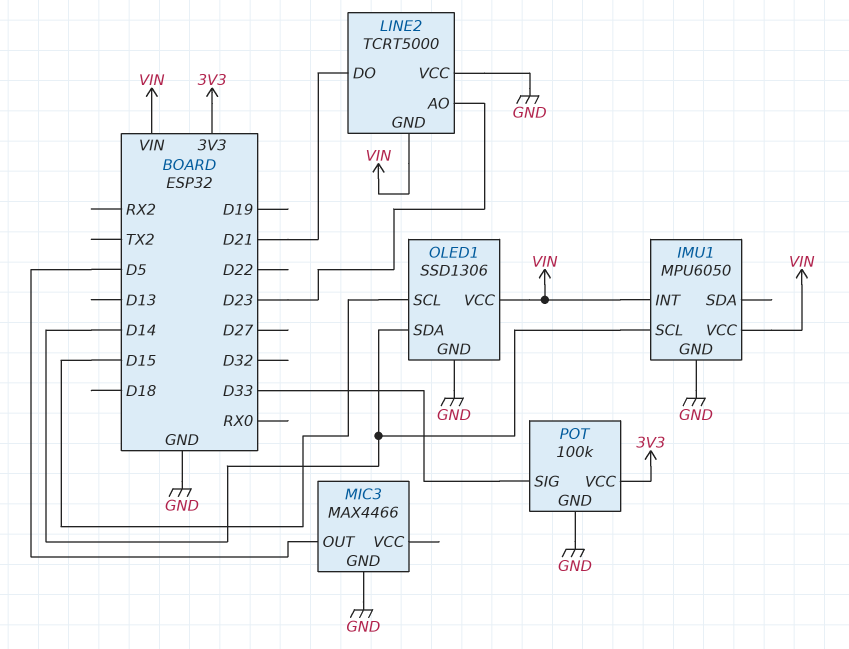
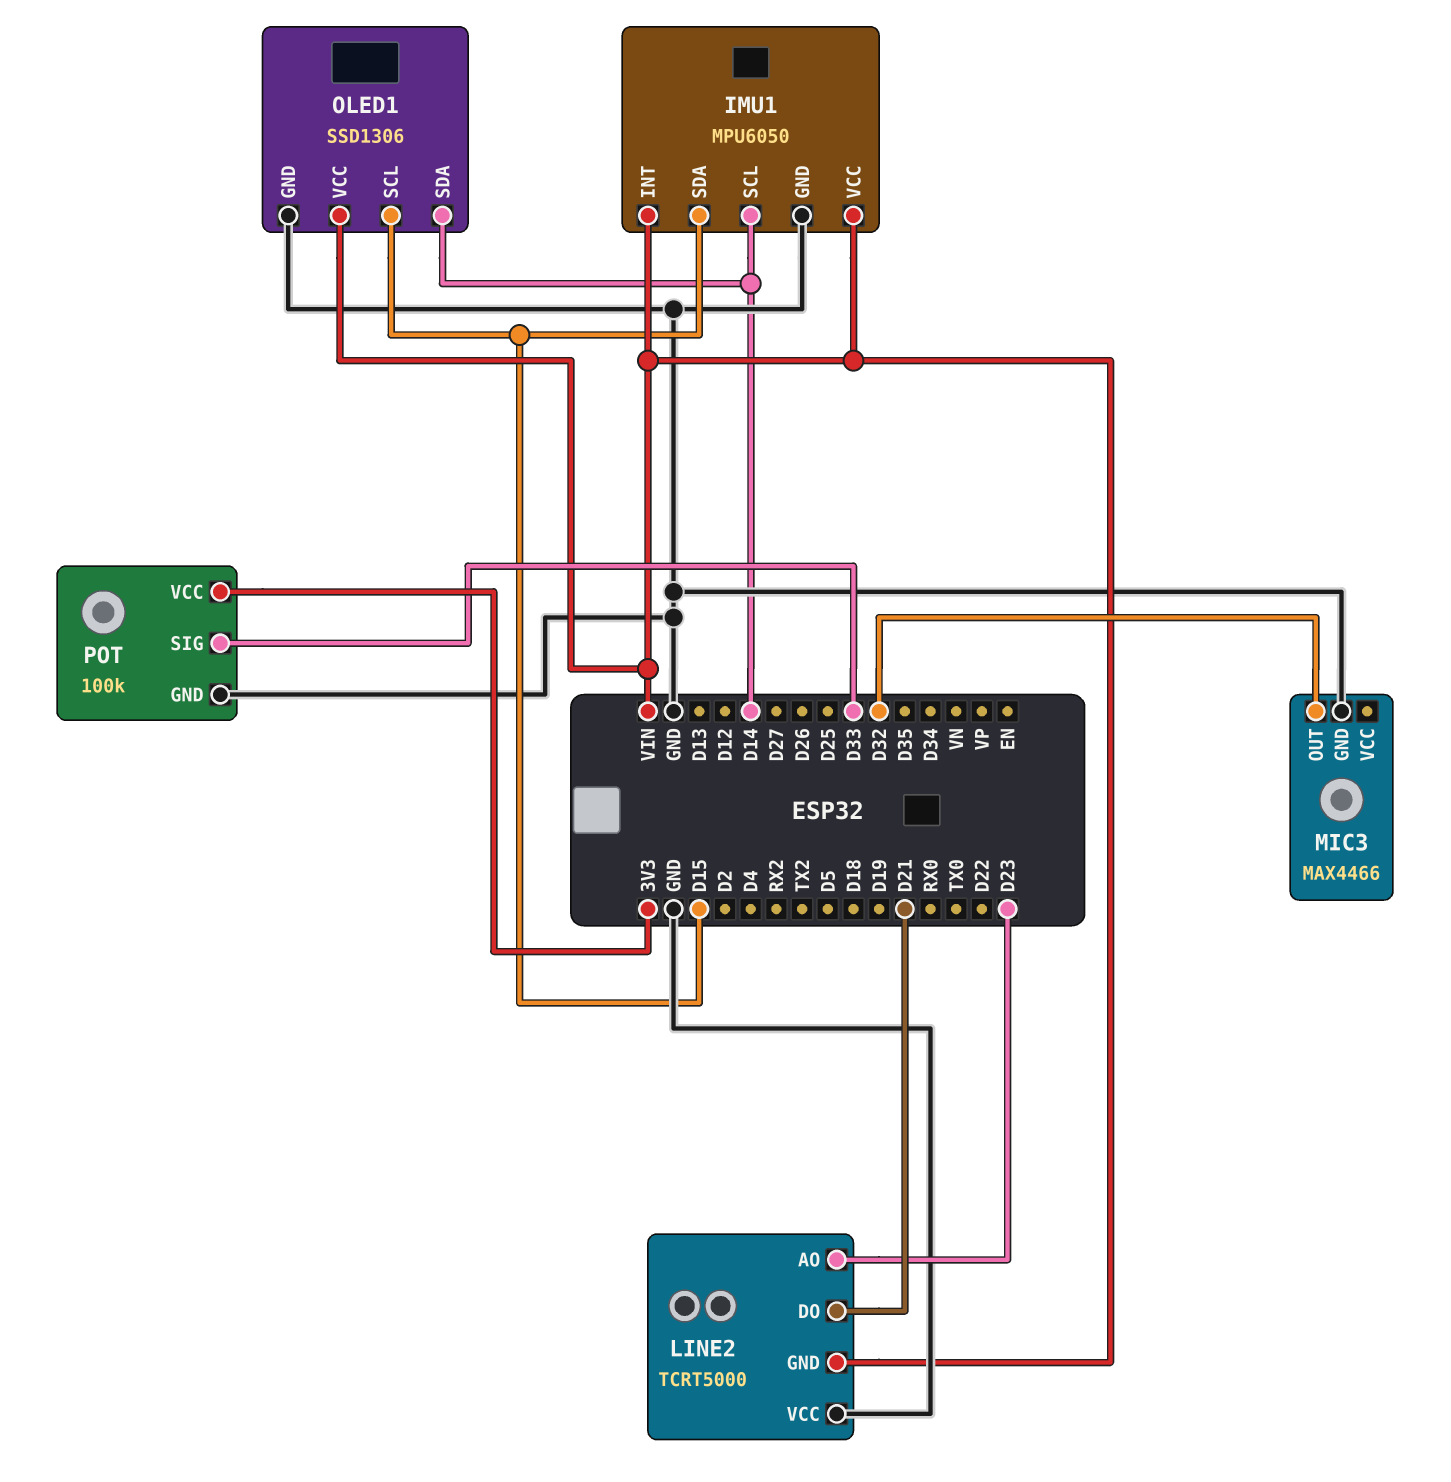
IMU1 pin SDA: none -> D15
MIC3 pin OUT: D5 -> D32

